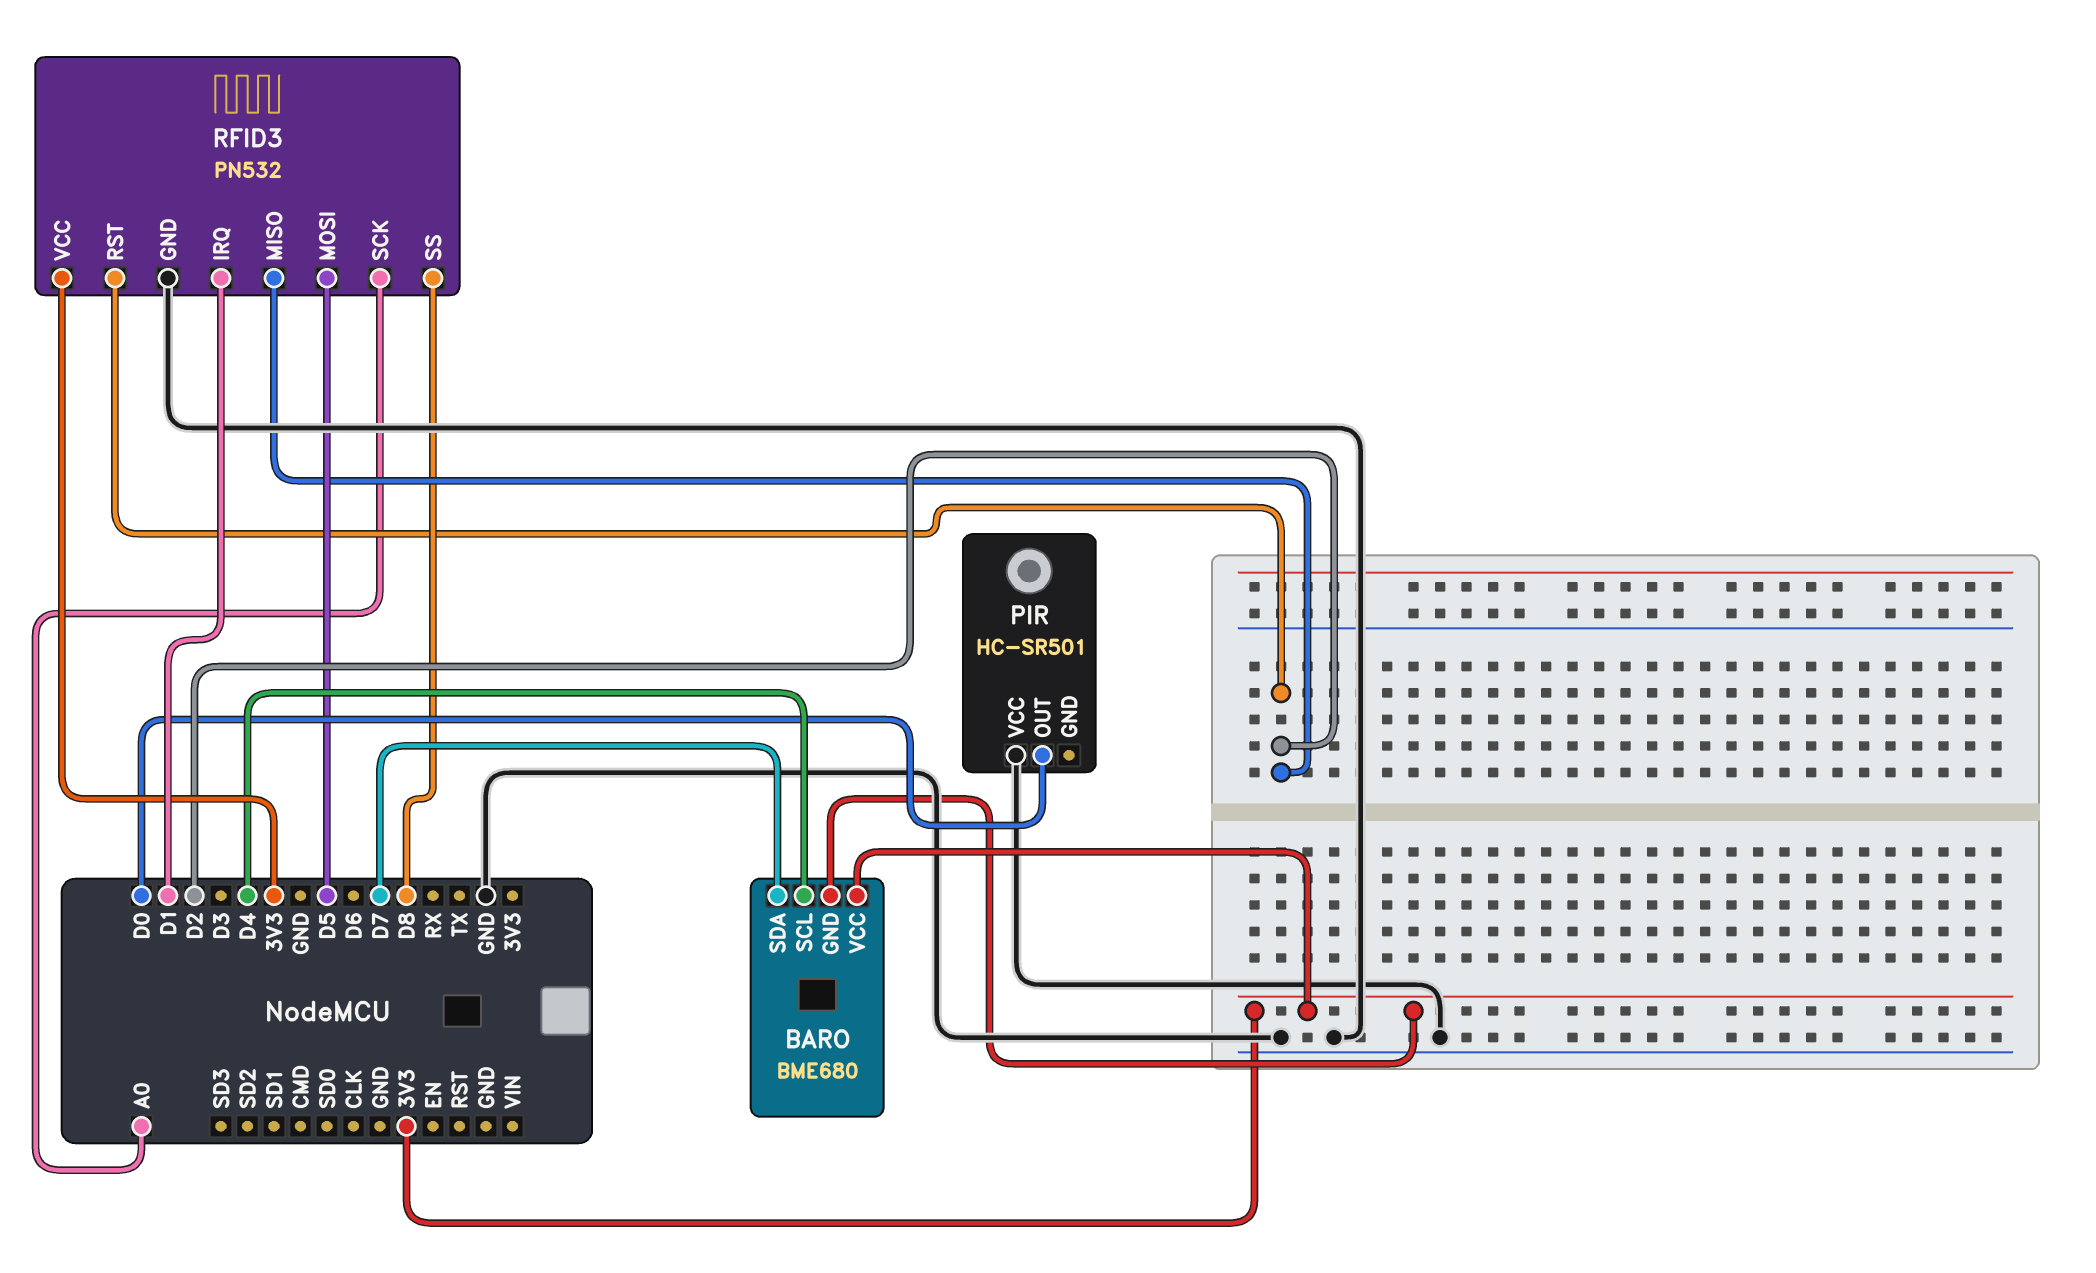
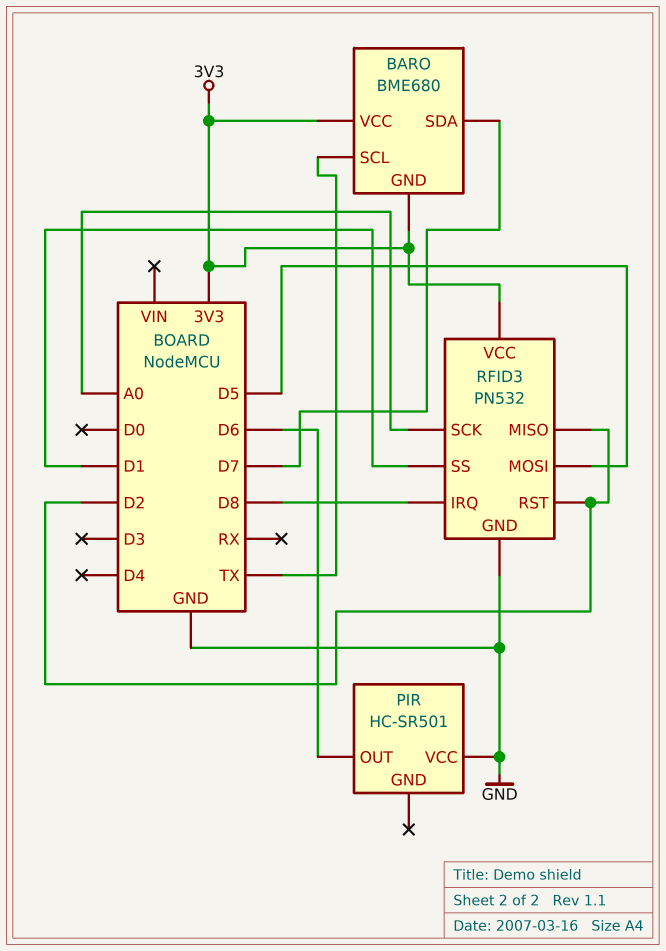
BARO pin SCL: D4 -> TX
PIR pin OUT: D0 -> D6
RFID3 pin IRQ: D1 -> D8
RFID3 pin SS: D8 -> D1

